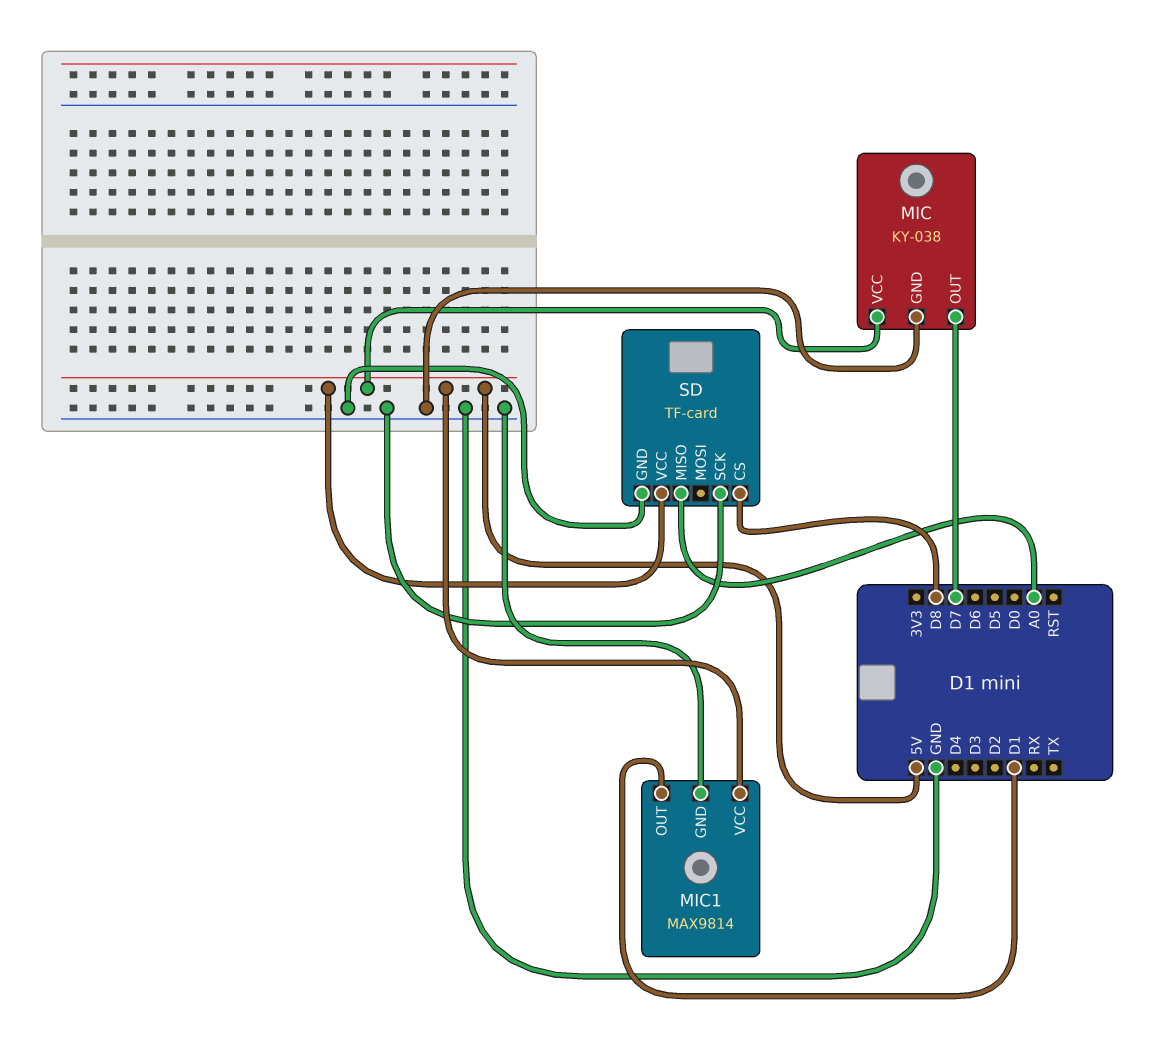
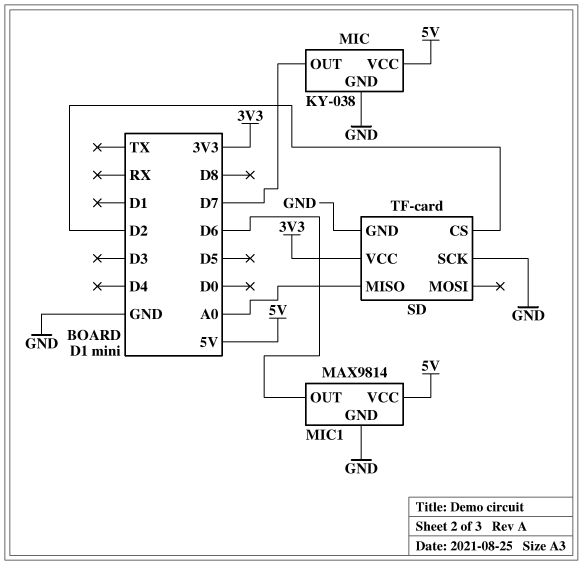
MIC1 pin OUT: D1 -> D6
SD pin CS: D8 -> D2
SD pin VCC: 5V -> 3V3

